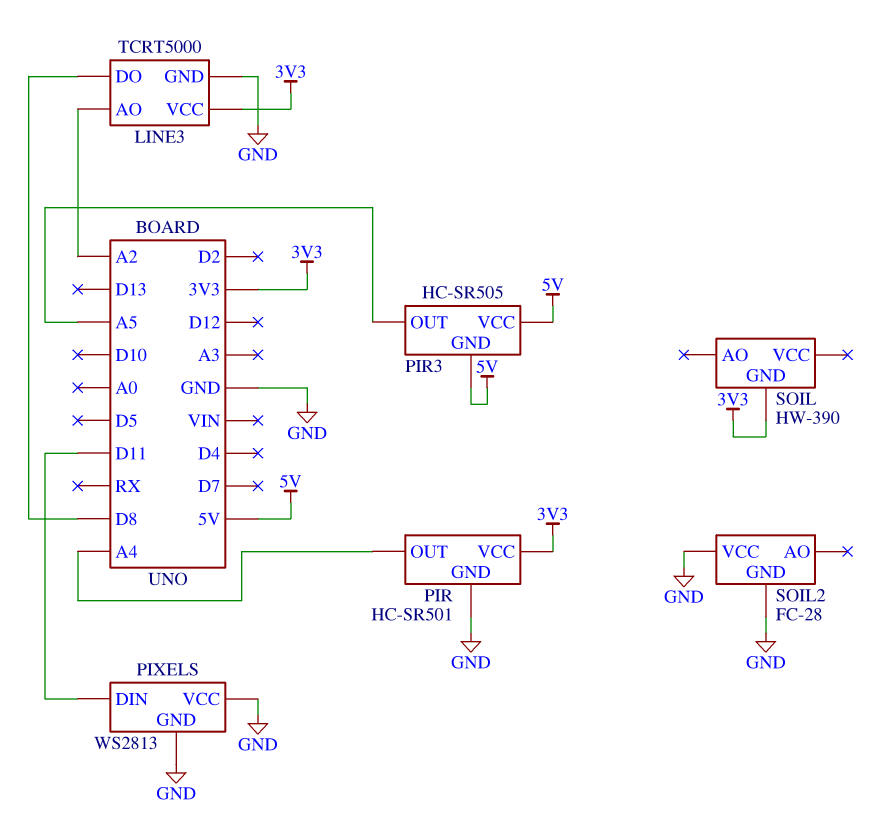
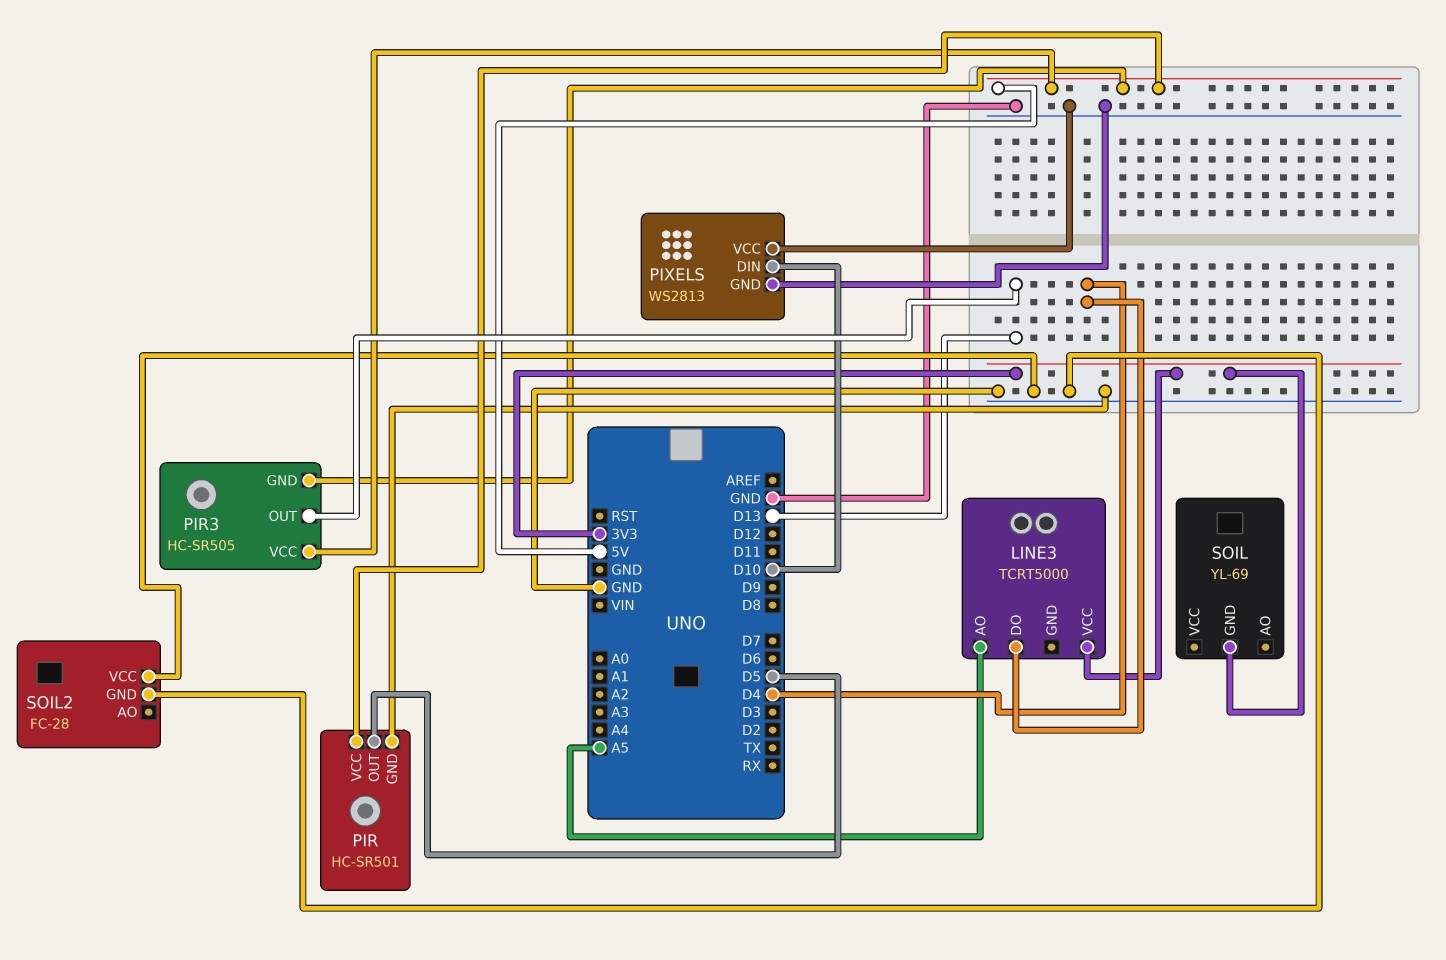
LINE3 pin AO: A2 -> A5
LINE3 pin DO: D8 -> D4
LINE3 pin GND: GND -> none
PIR pin OUT: A4 -> D5
PIR pin VCC: 3V3 -> 5V
PIR3 pin OUT: A5 -> D13
PIXELS pin DIN: D11 -> D10
SOIL: HW-390 -> YL-69

